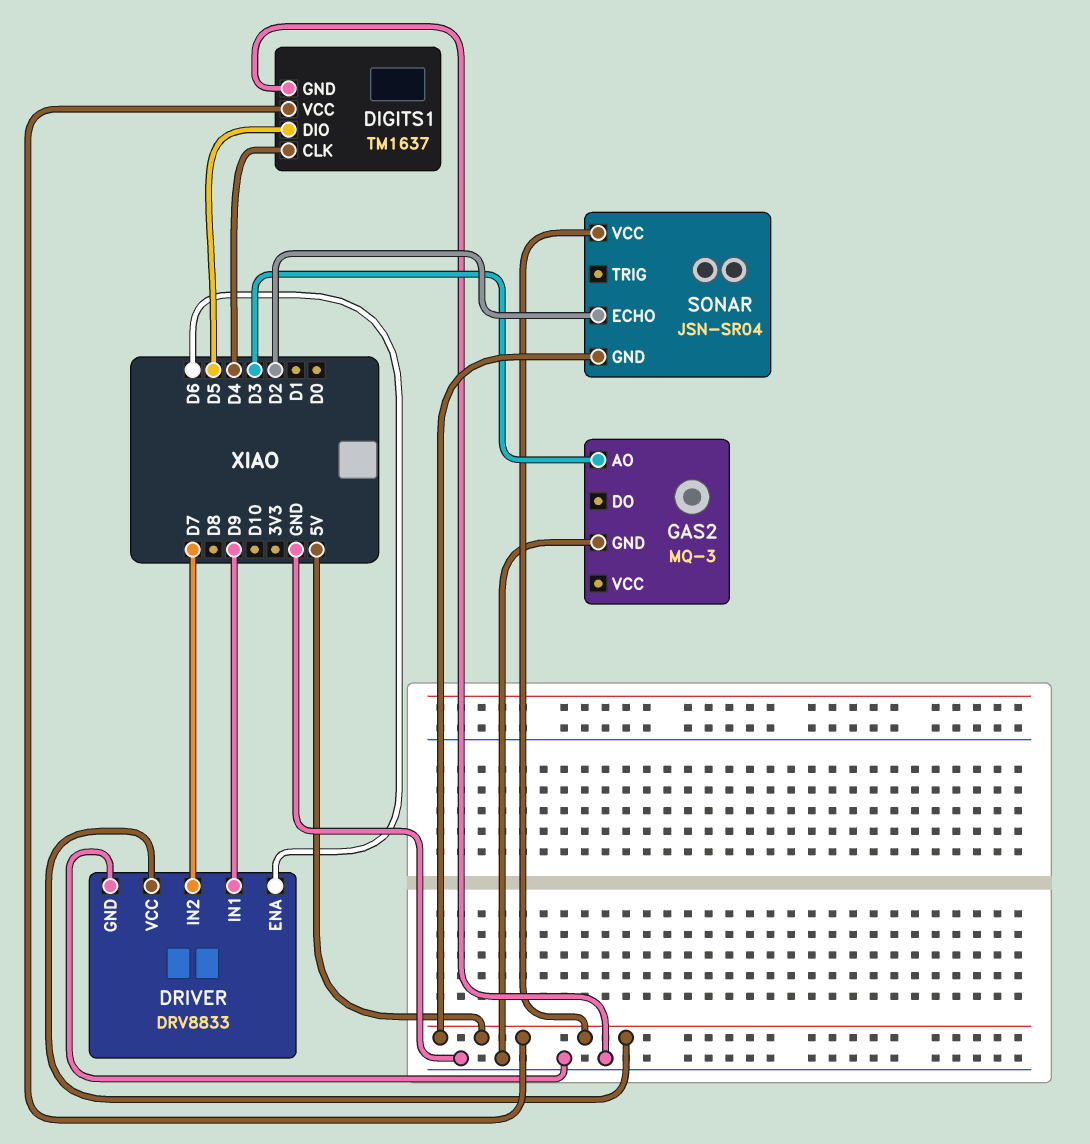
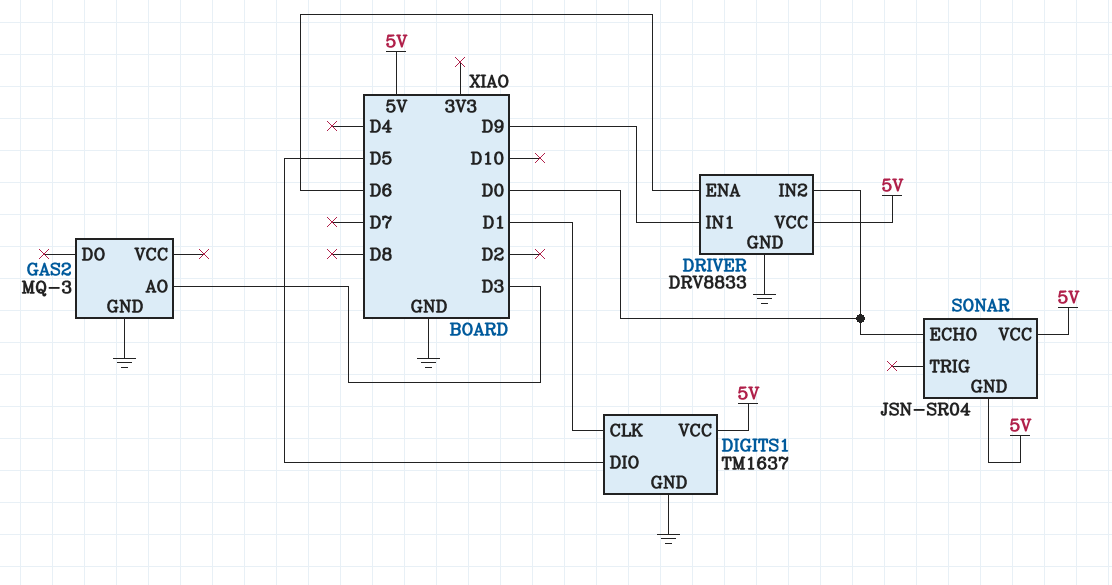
DIGITS1 pin CLK: D4 -> D1
DRIVER pin IN2: D7 -> D0
SONAR pin ECHO: D2 -> D0

